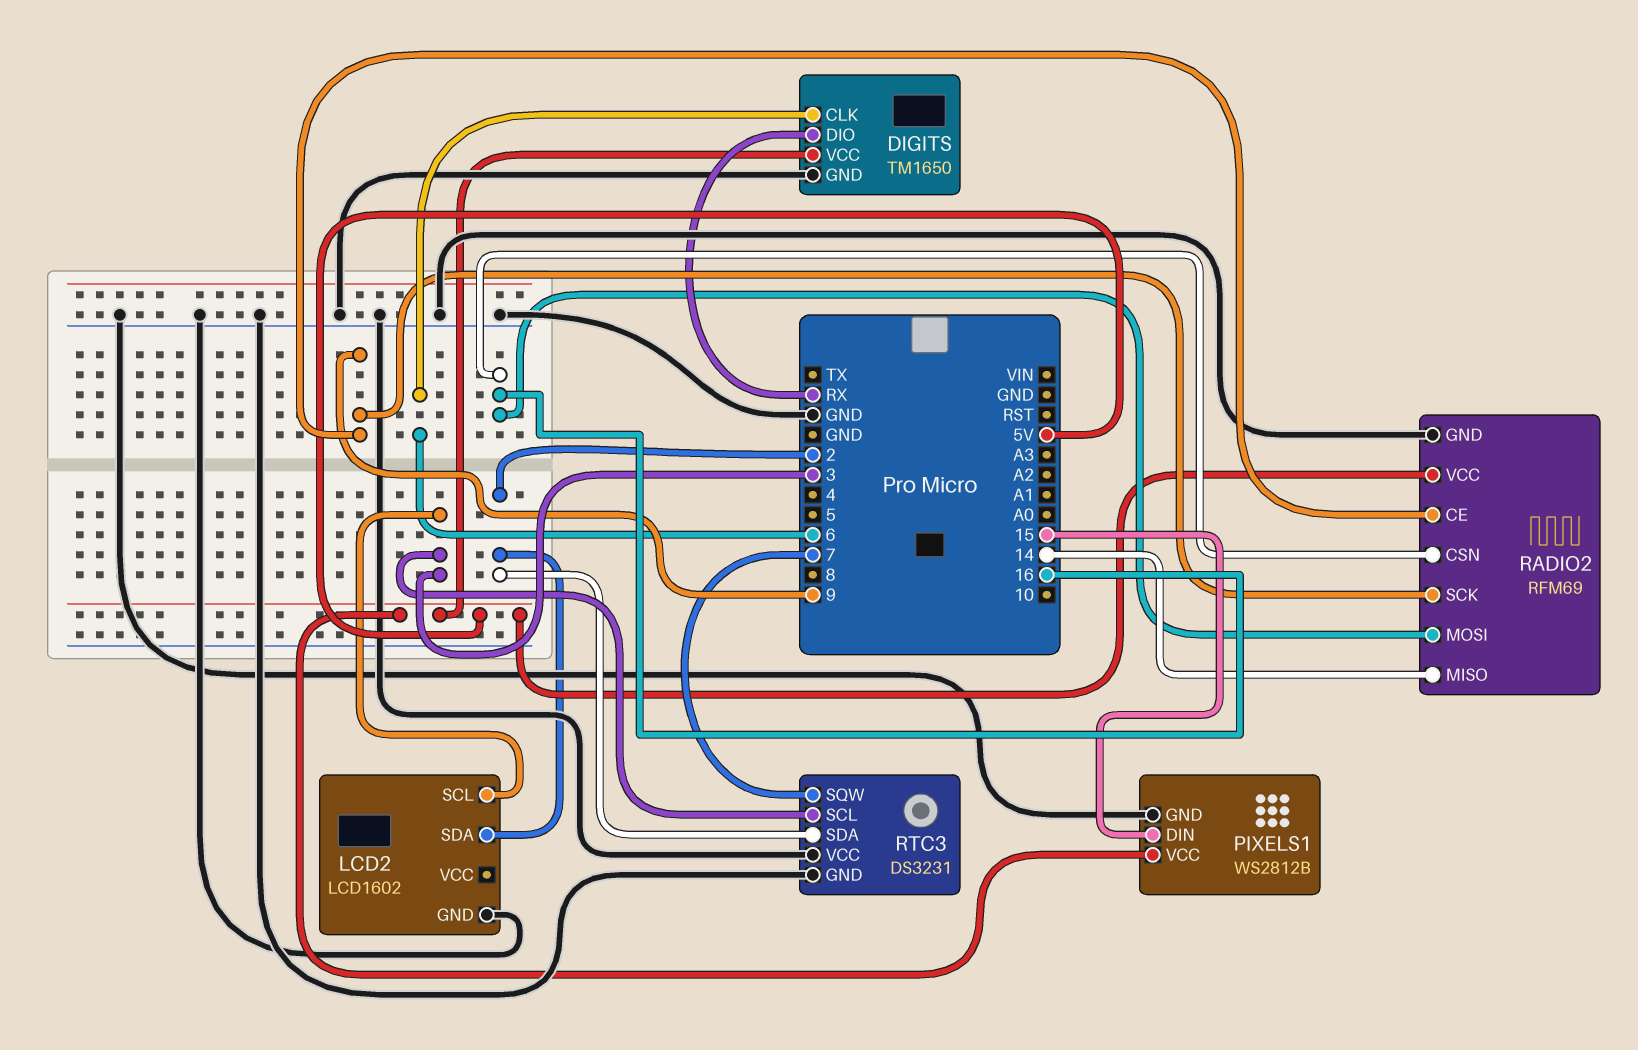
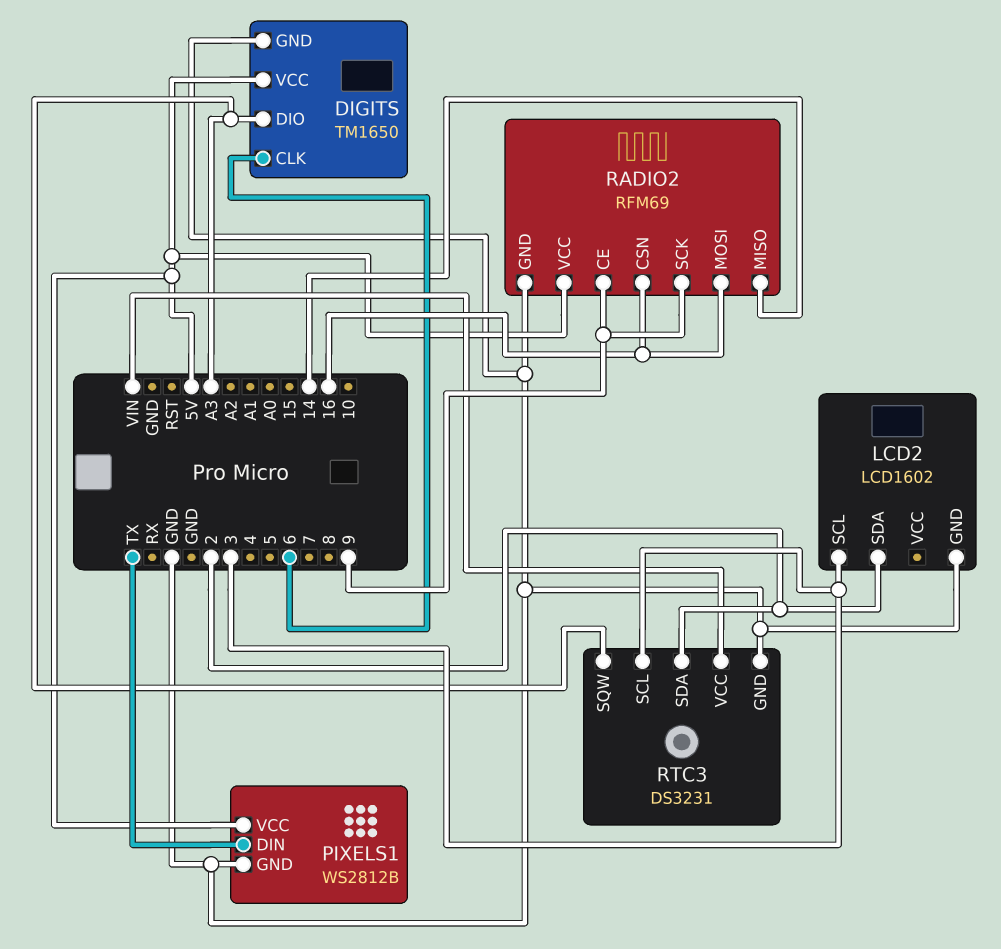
DIGITS pin DIO: RX -> A3
PIXELS1 pin DIN: 15 -> TX
RTC3 pin SQW: 7 -> A3
RTC3 pin VCC: GND -> VIN

